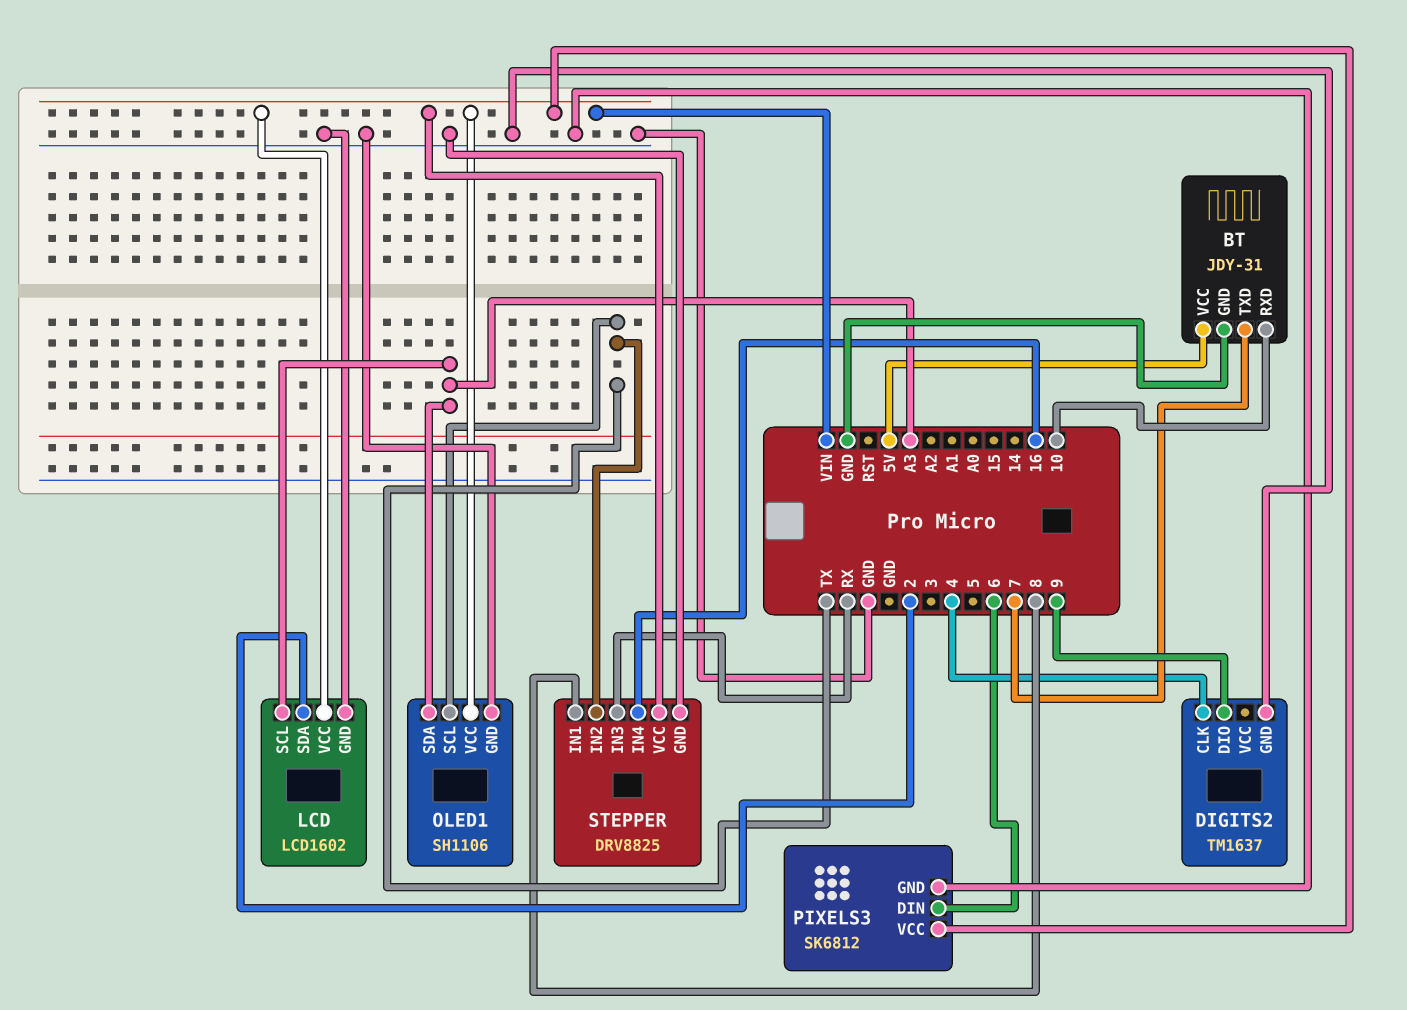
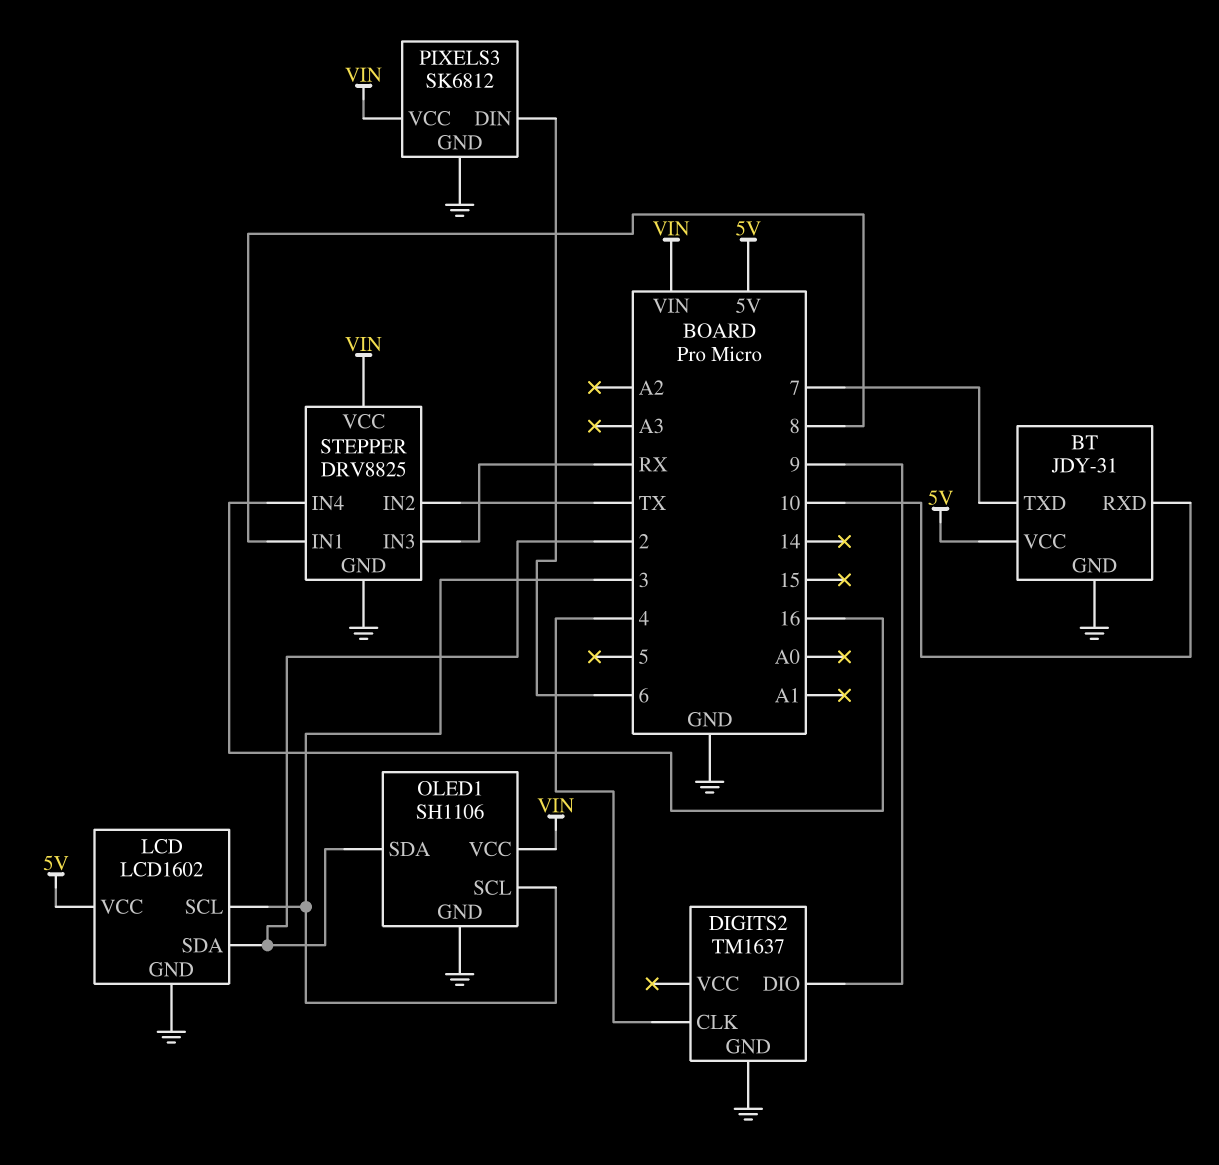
LCD pin SCL: A3 -> 3
LCD pin VCC: VIN -> 5V
OLED1 pin SCL: TX -> 3
OLED1 pin SDA: A3 -> 2

